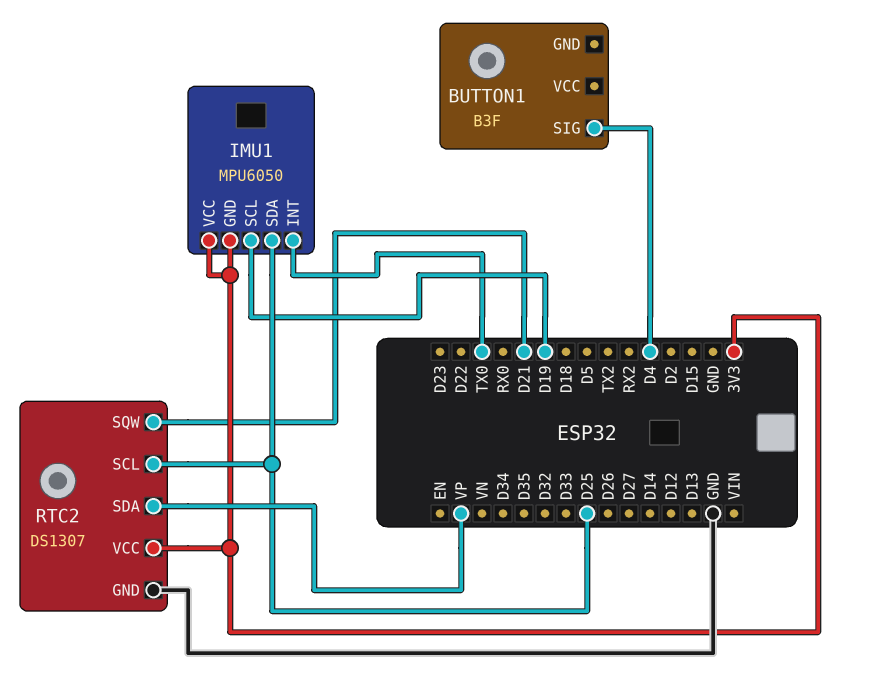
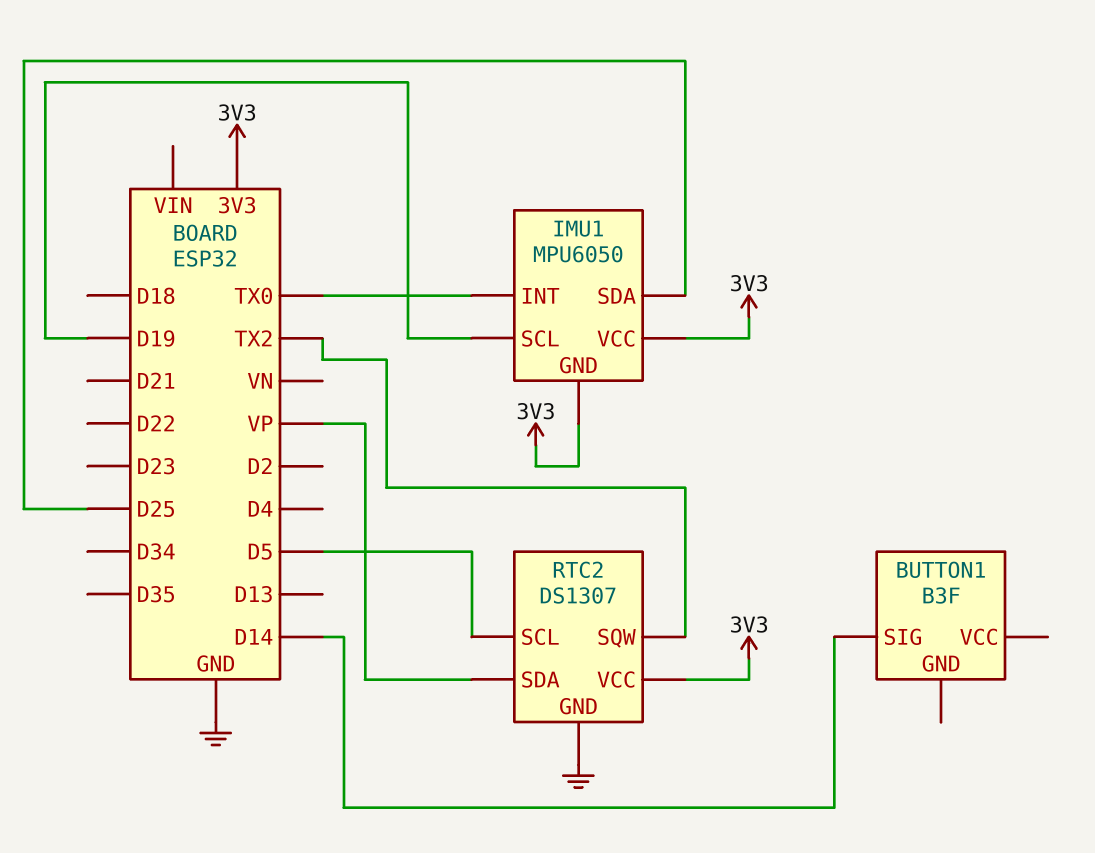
BUTTON1 pin SIG: D4 -> D14
RTC2 pin SCL: D25 -> D5
RTC2 pin SQW: D21 -> TX2

